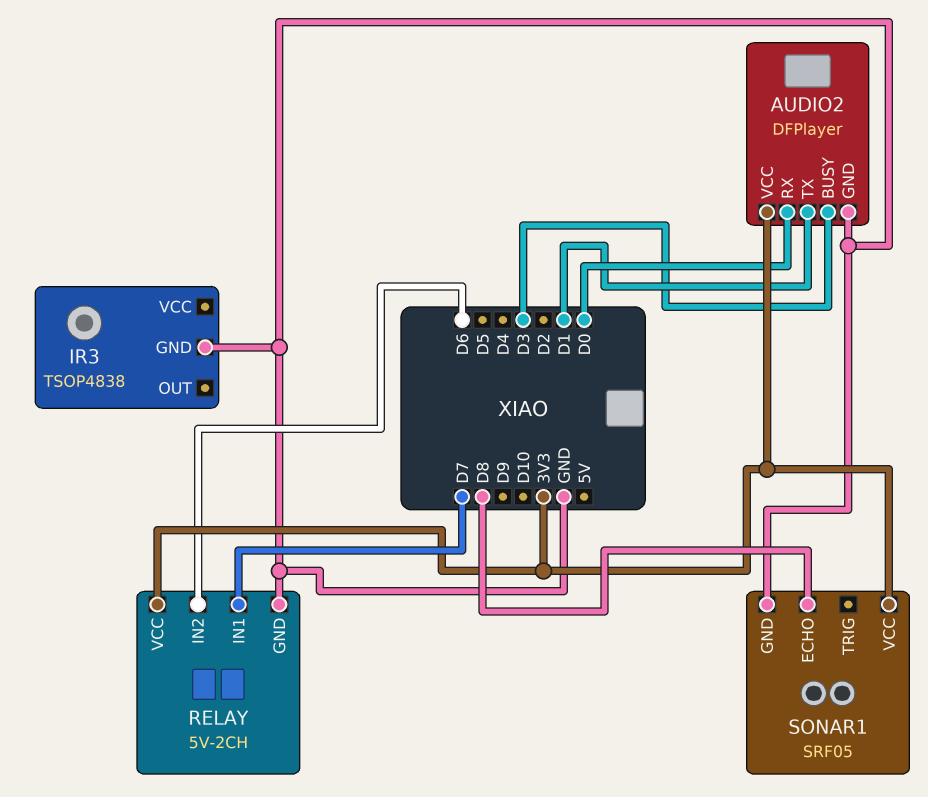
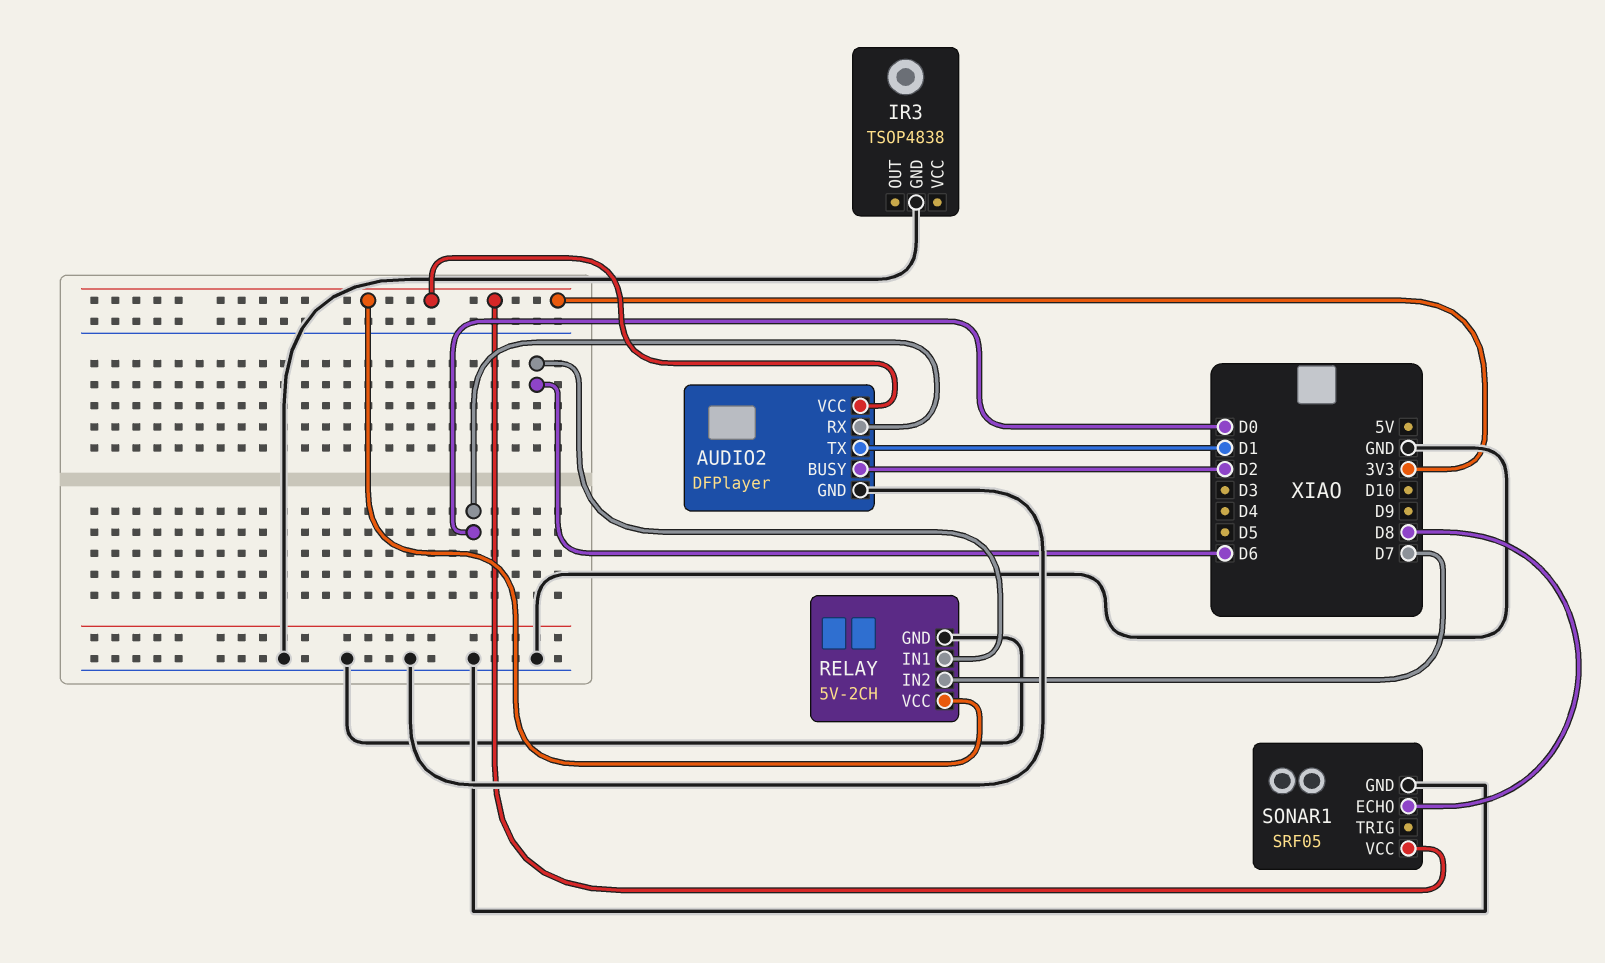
AUDIO2 pin BUSY: D3 -> D2
RELAY pin IN1: D7 -> D6
RELAY pin IN2: D6 -> D7

